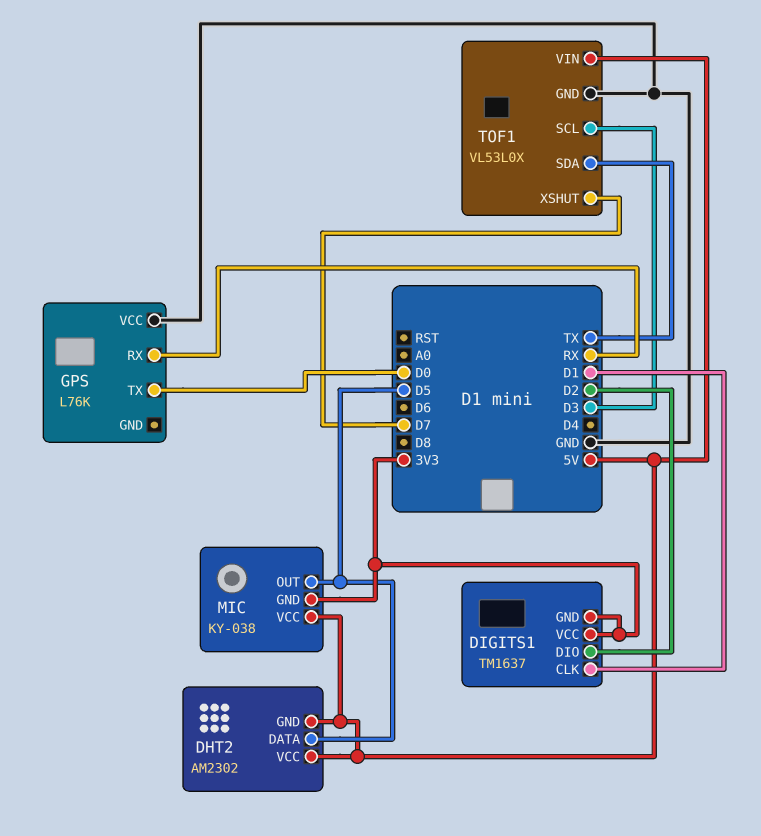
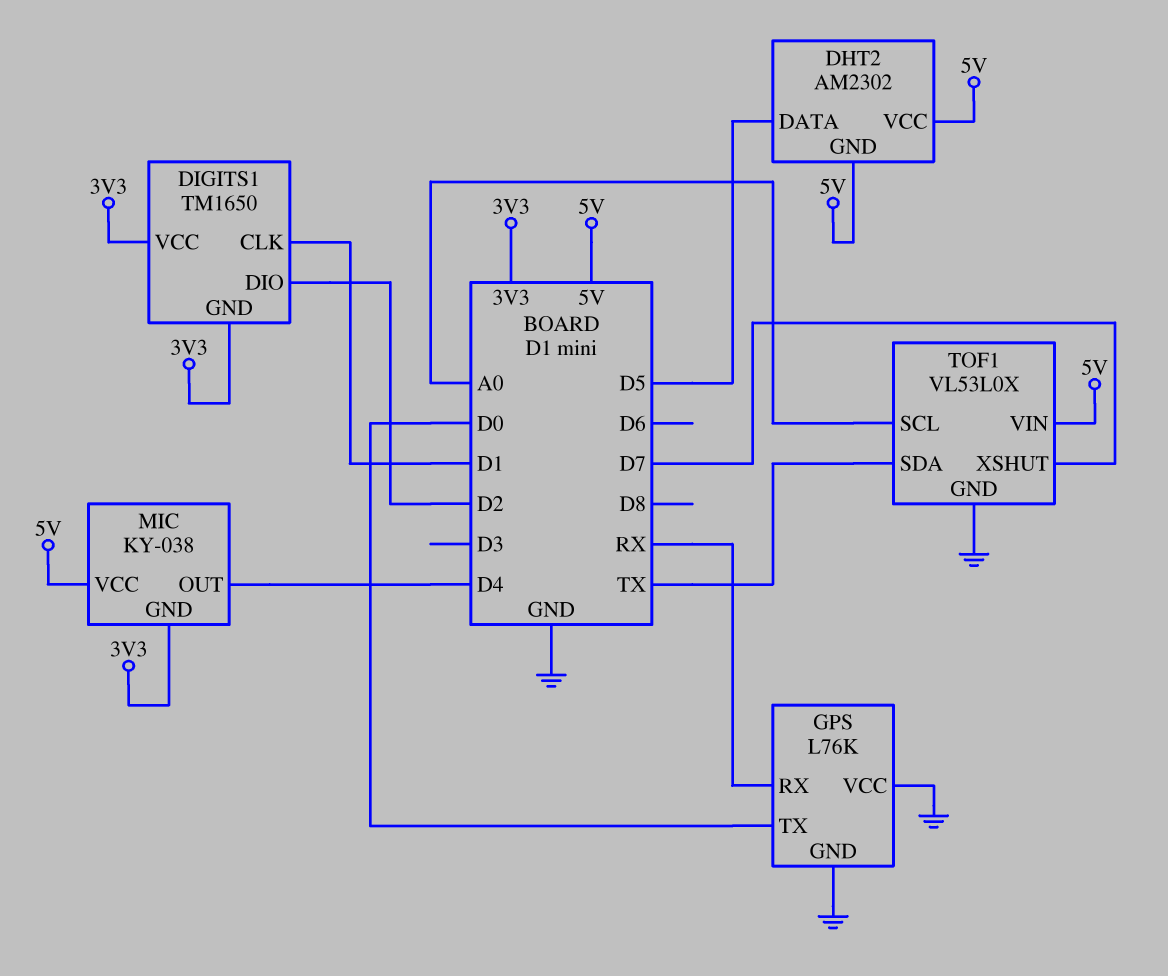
DIGITS1: TM1637 -> TM1650
GPS pin GND: none -> GND
MIC pin OUT: D5 -> D4
TOF1 pin SCL: D3 -> A0

